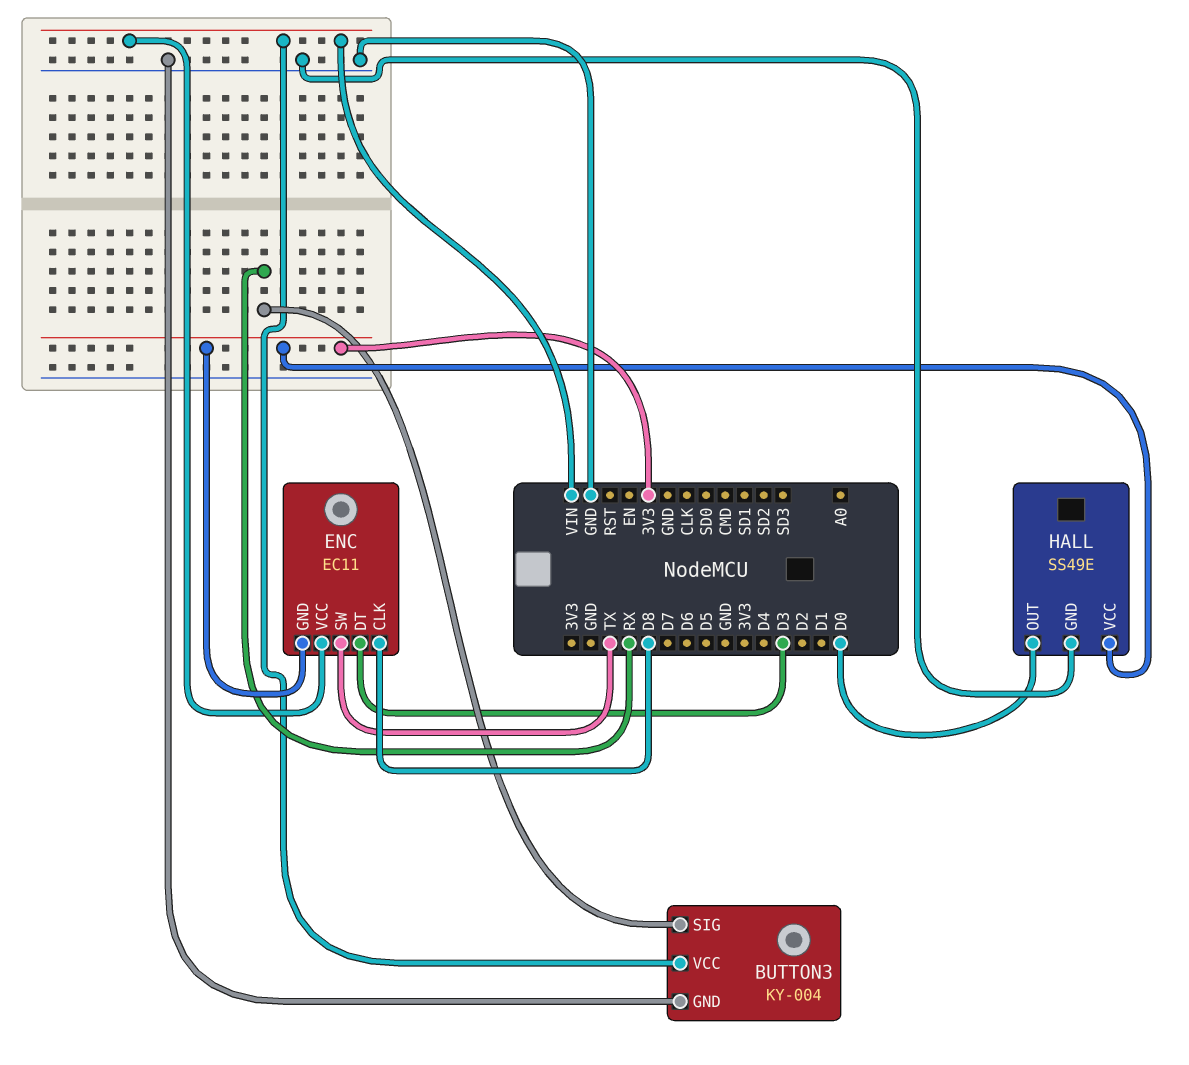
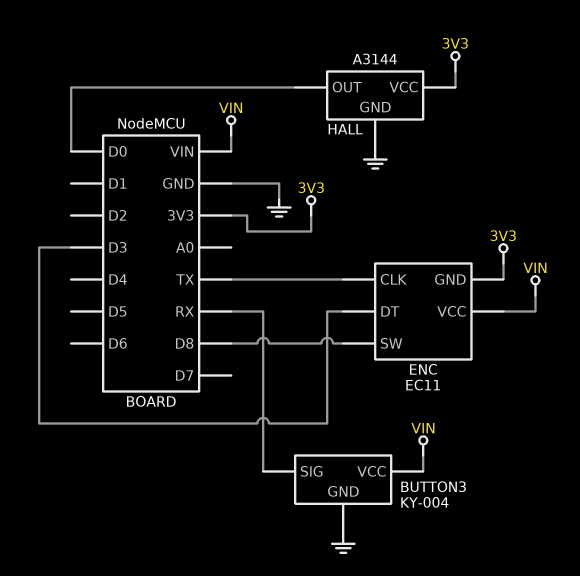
ENC pin CLK: D8 -> TX
ENC pin SW: TX -> D8
HALL: SS49E -> A3144

